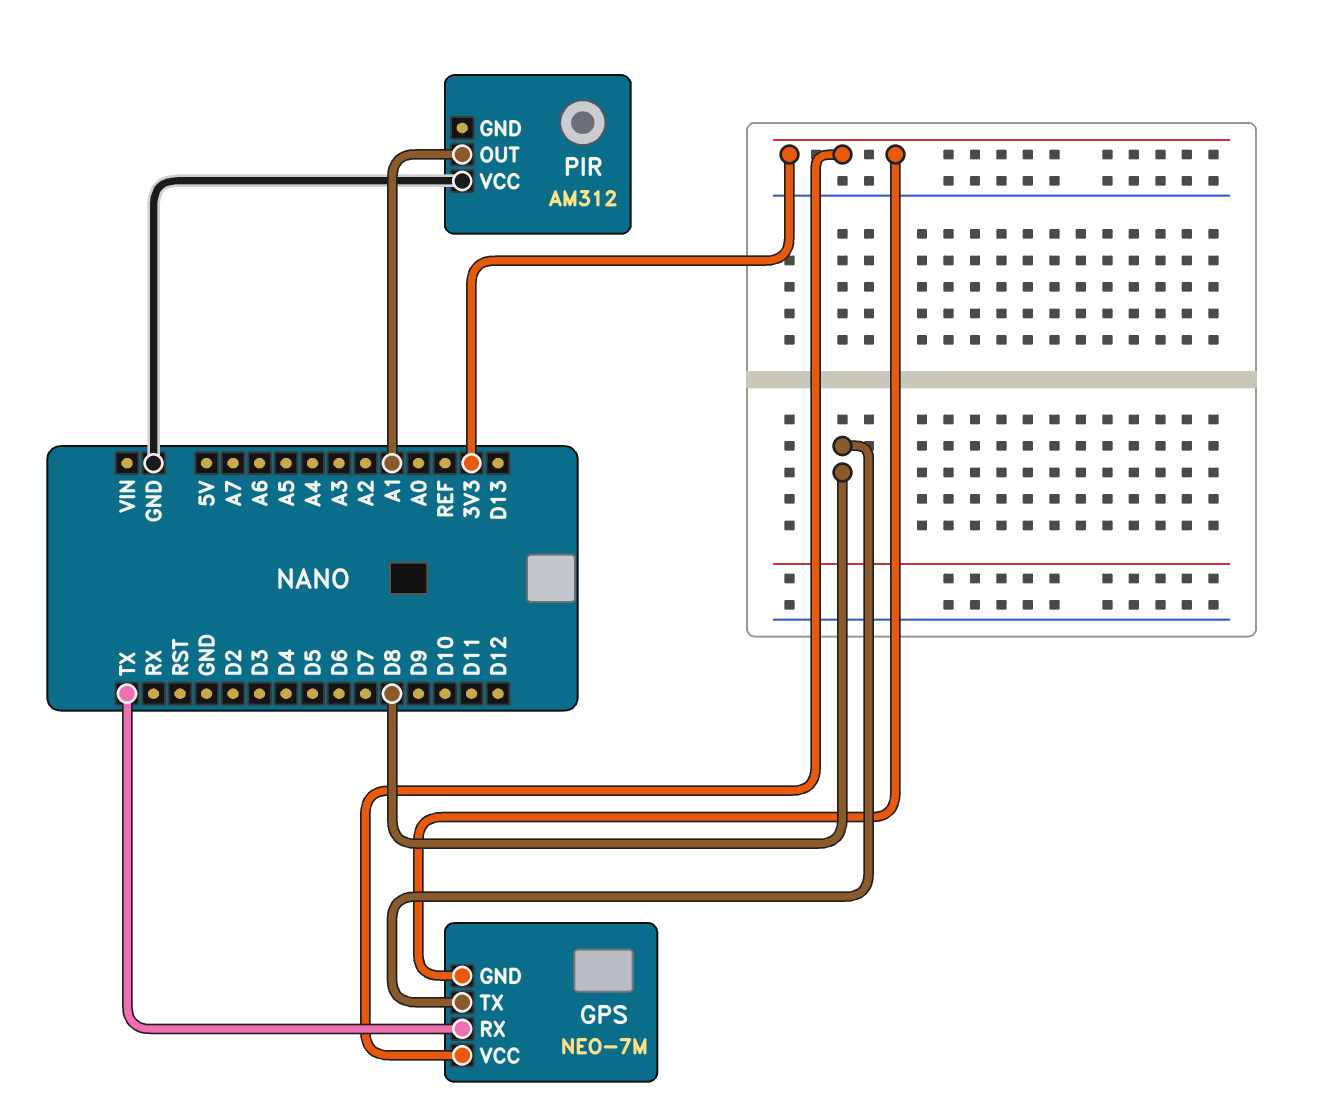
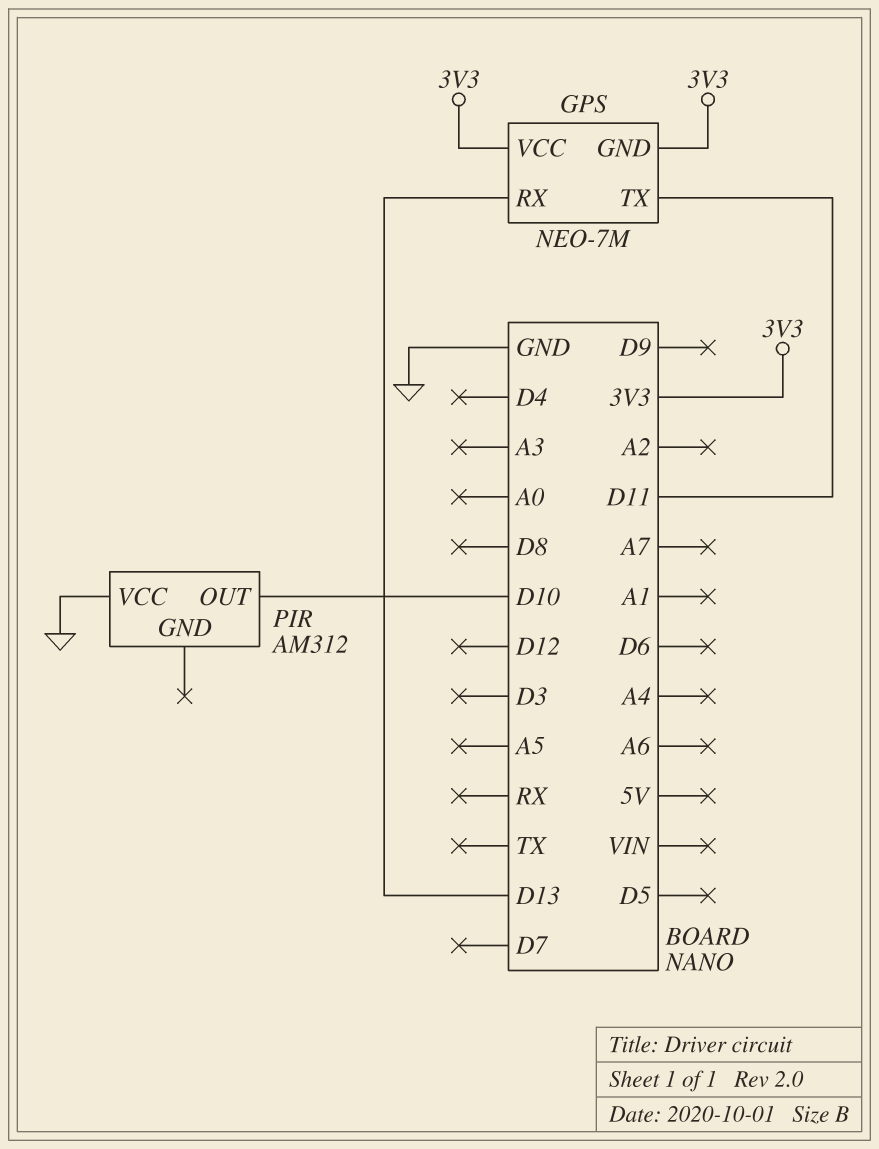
GPS pin RX: TX -> D13
GPS pin TX: D8 -> D11
PIR pin OUT: A1 -> D10

